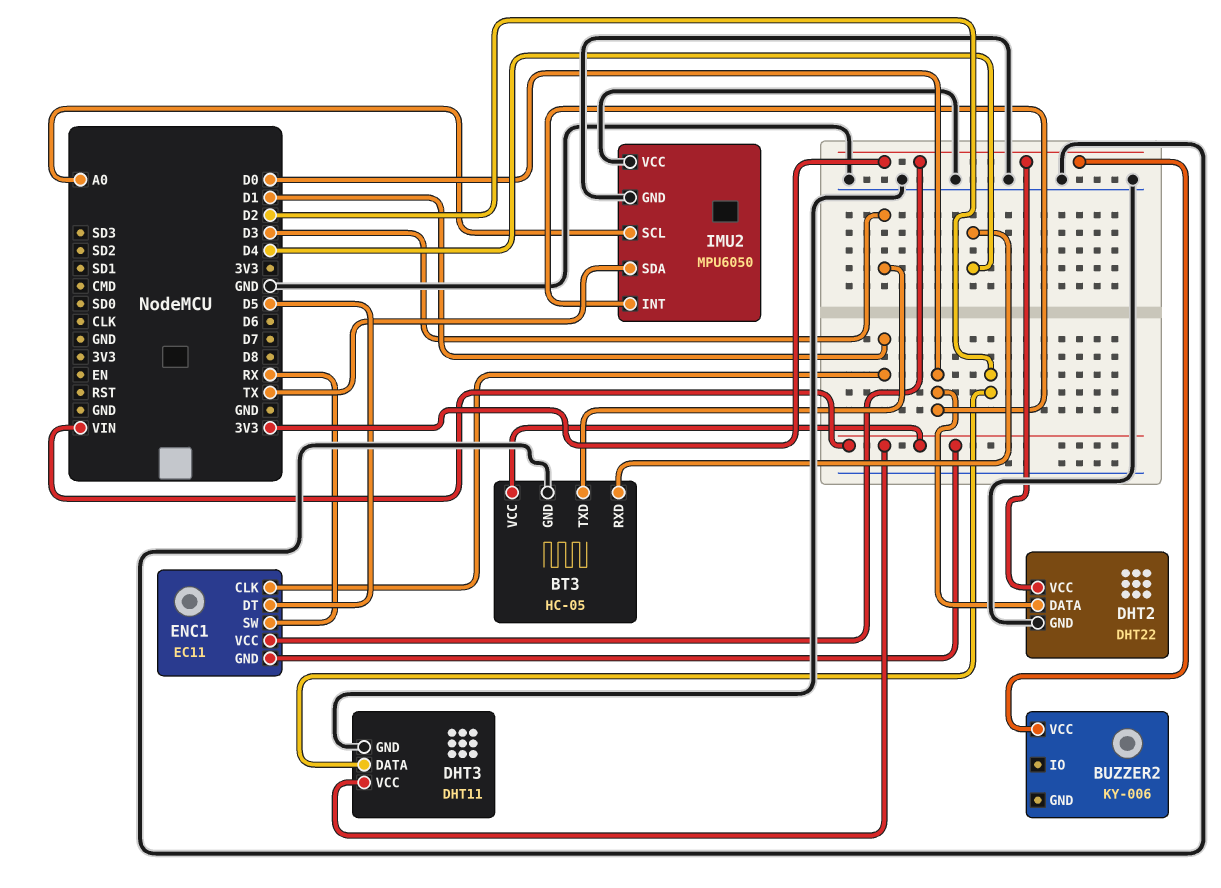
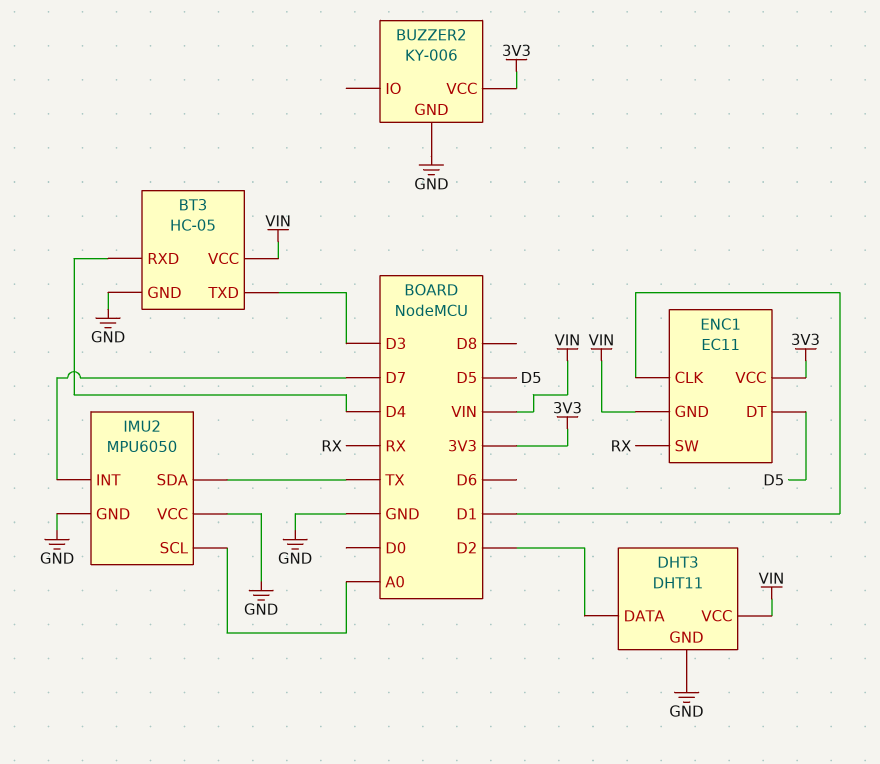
BUZZER2 pin GND: none -> GND
DHT2: DHT22 -> none
DHT2 pin DATA: D0 -> none
DHT2 pin GND: GND -> none
DHT2 pin VCC: 3V3 -> none
IMU2 pin INT: D0 -> D7

